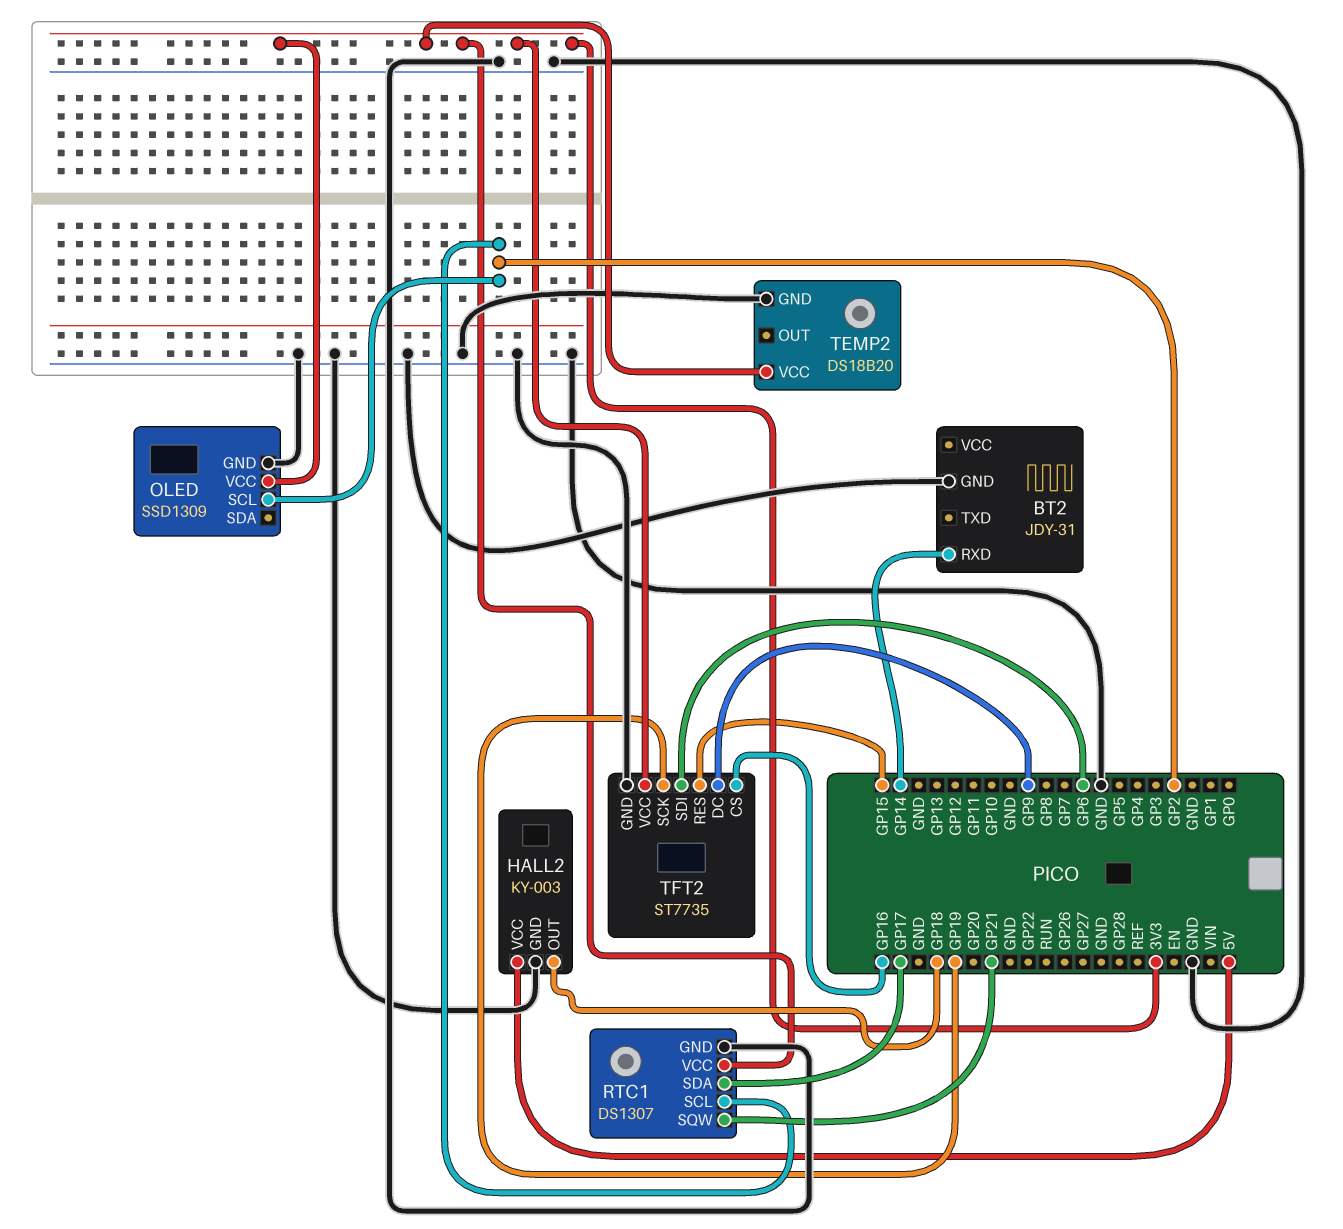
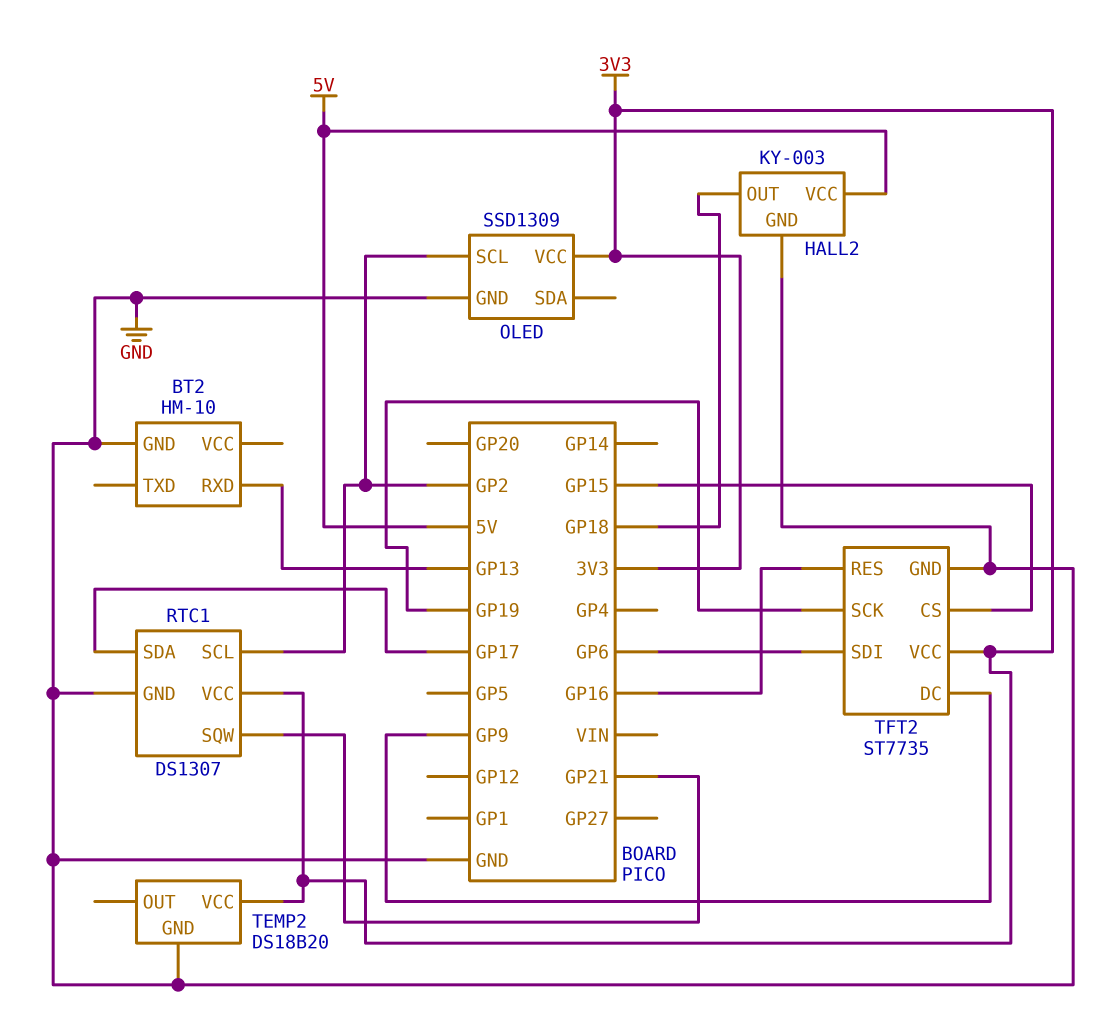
BT2: JDY-31 -> HM-10
BT2 pin RXD: GP14 -> GP13
TFT2 pin CS: GP16 -> GP15
TFT2 pin RES: GP15 -> GP16

